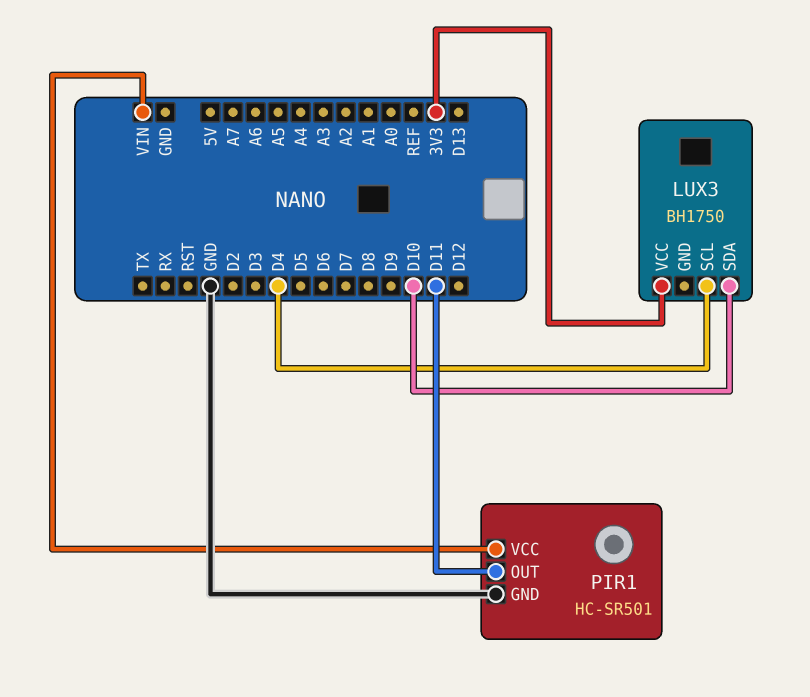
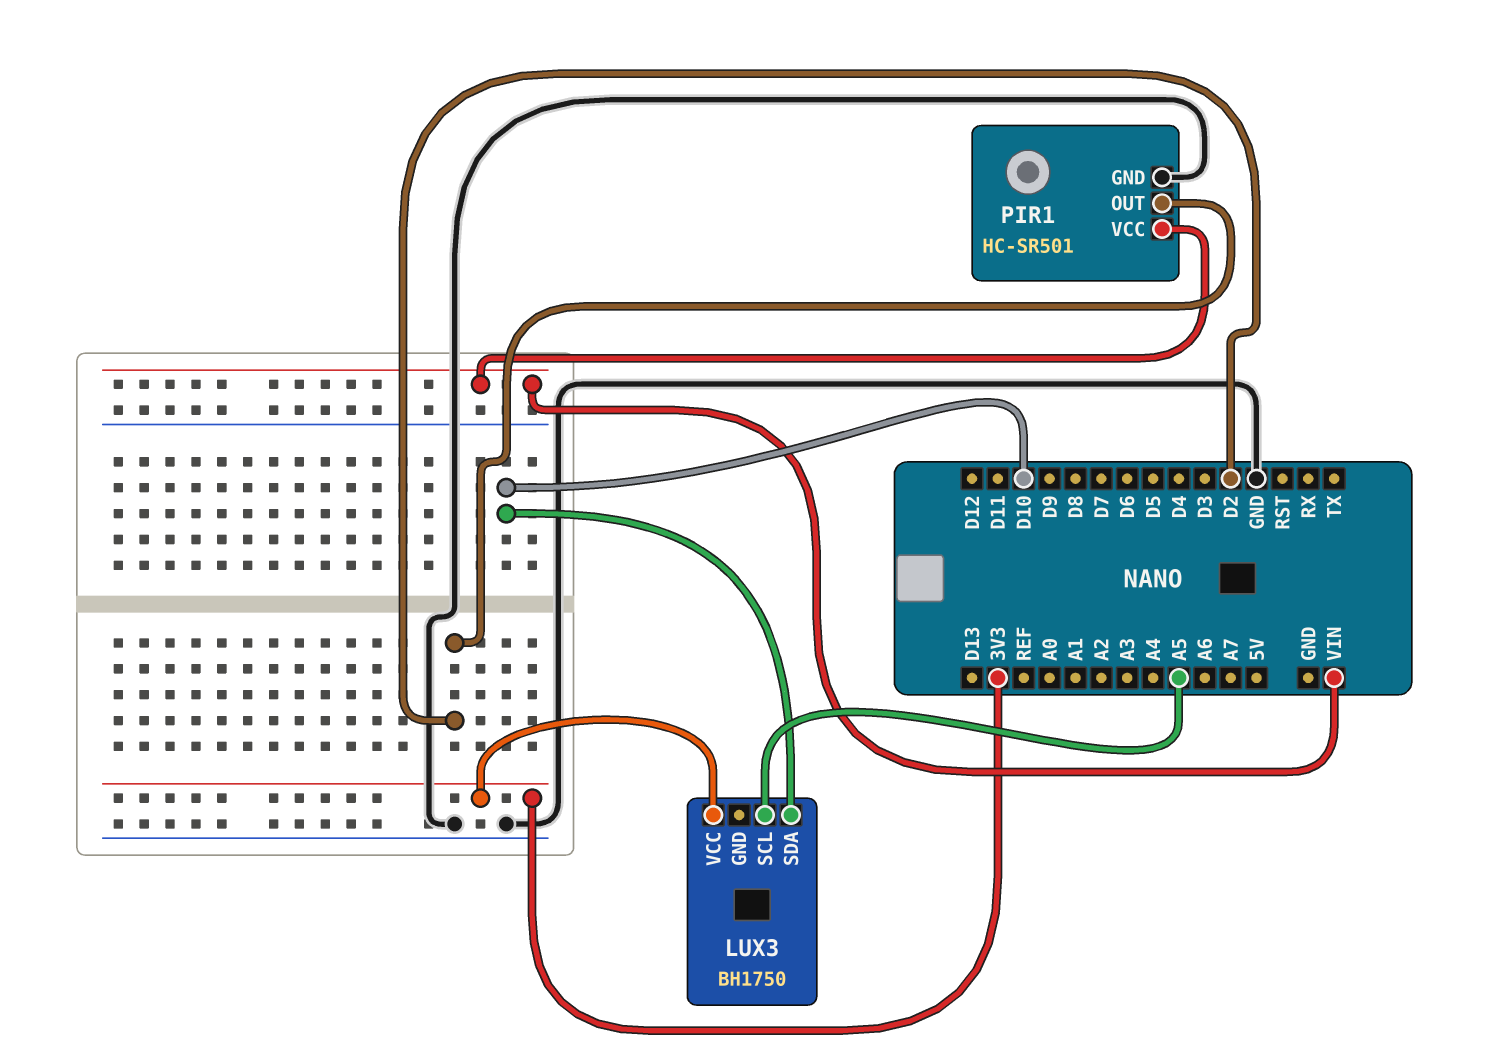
LUX3 pin SCL: D4 -> A5
PIR1 pin OUT: D11 -> D2

